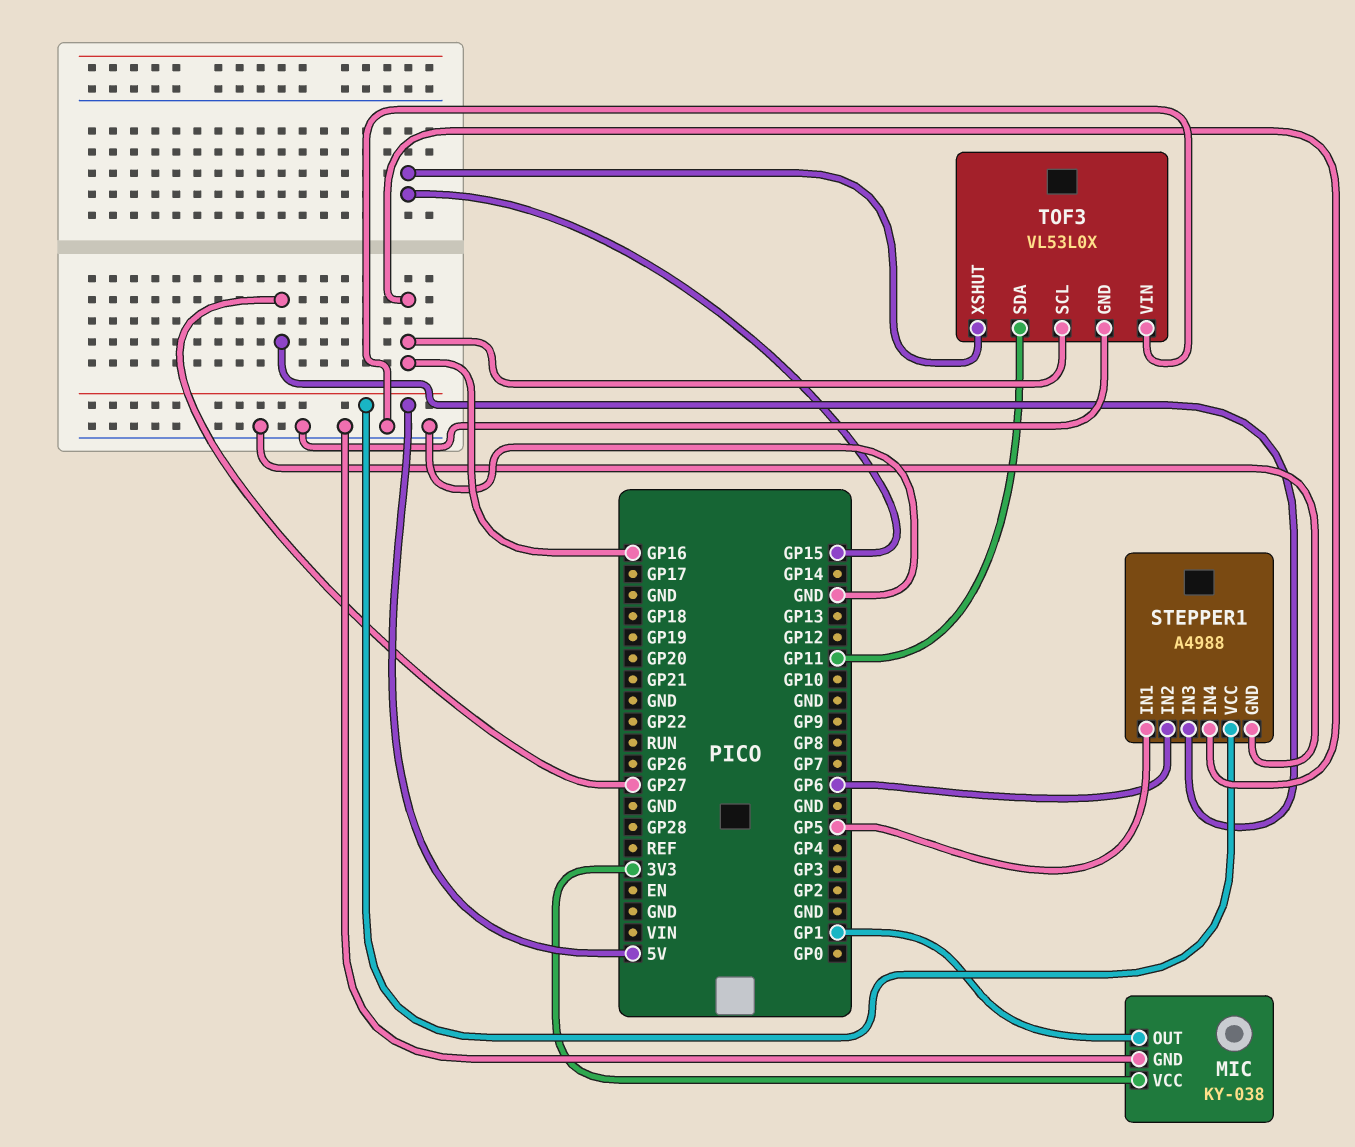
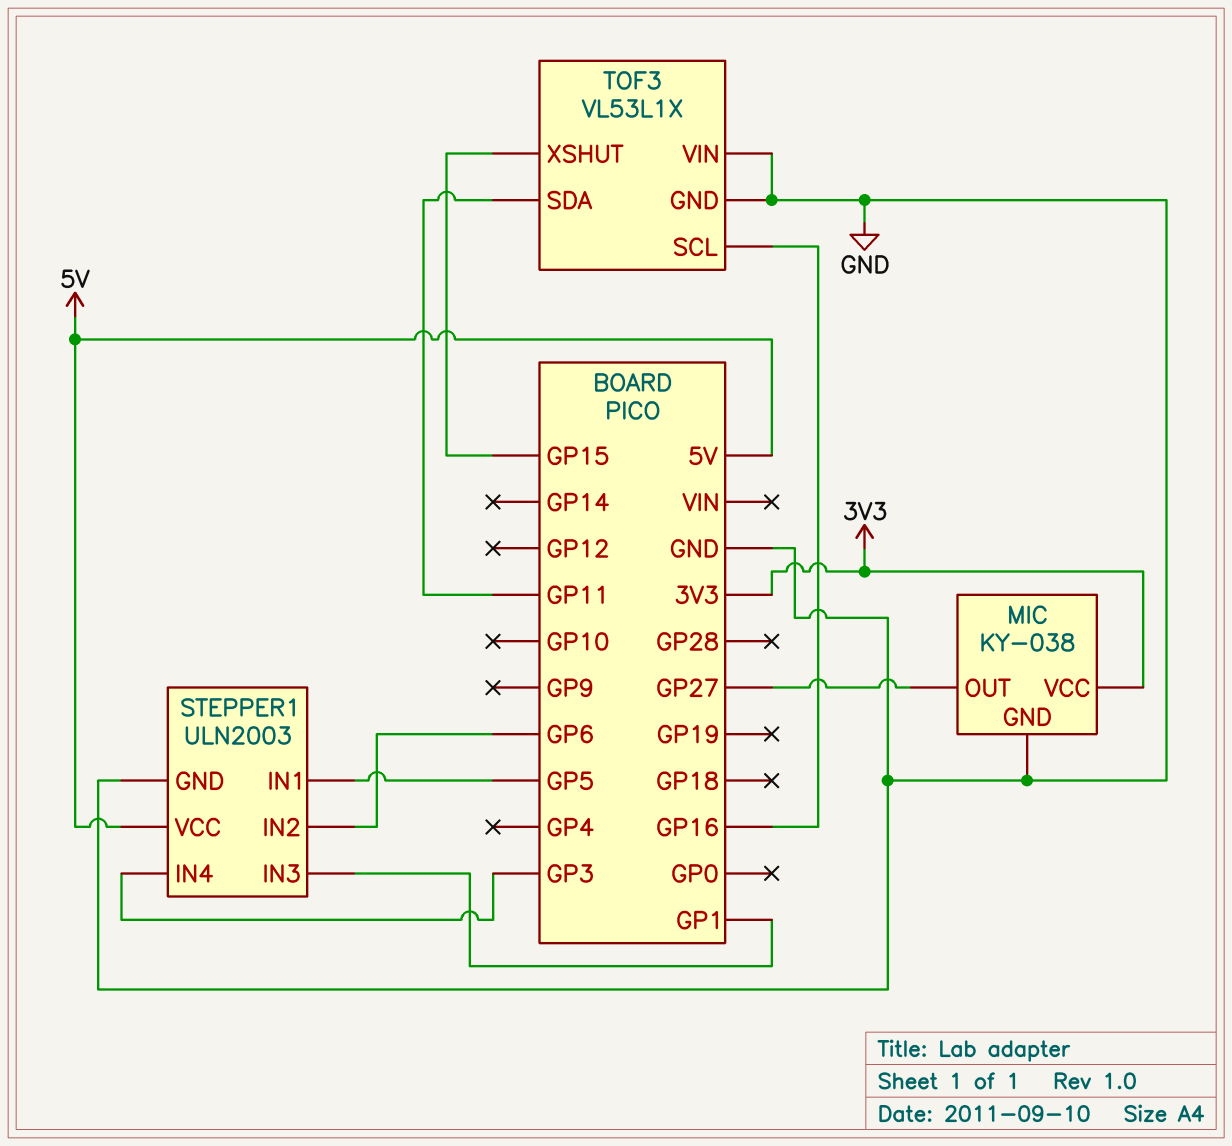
MIC pin OUT: GP1 -> GP27
STEPPER1: A4988 -> ULN2003
STEPPER1 pin IN3: GP27 -> GP1
STEPPER1 pin IN4: GP16 -> GP3
TOF3: VL53L0X -> VL53L1X

